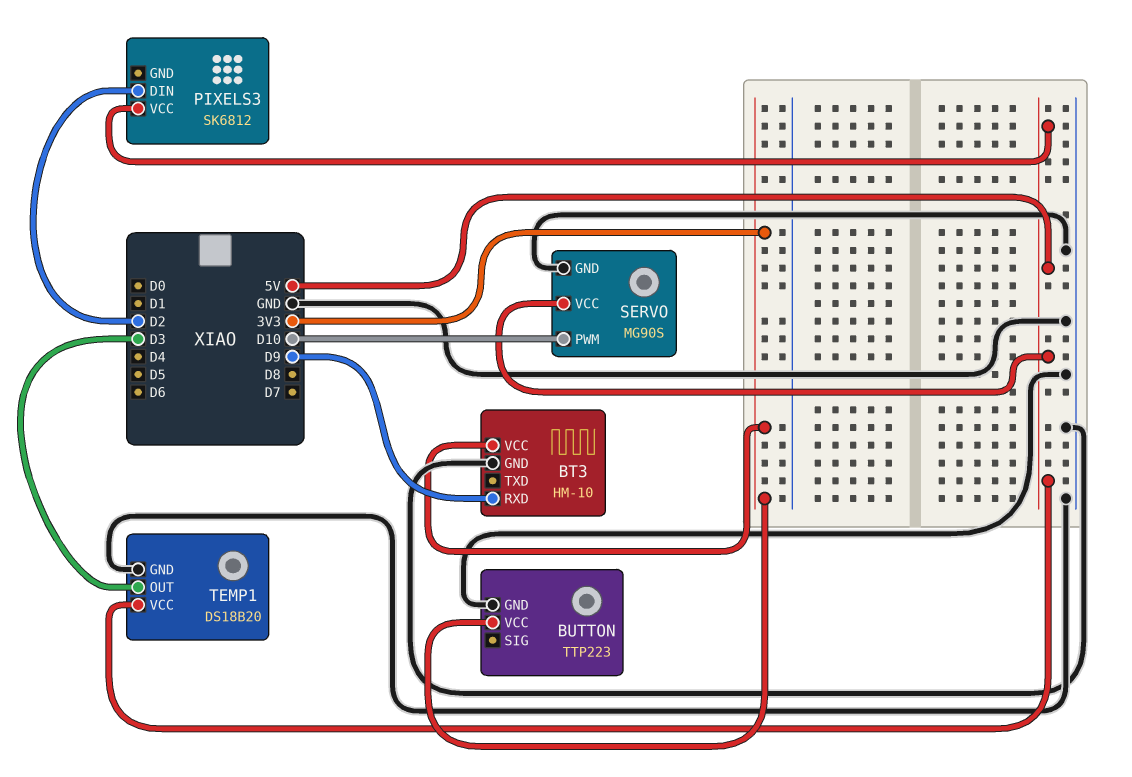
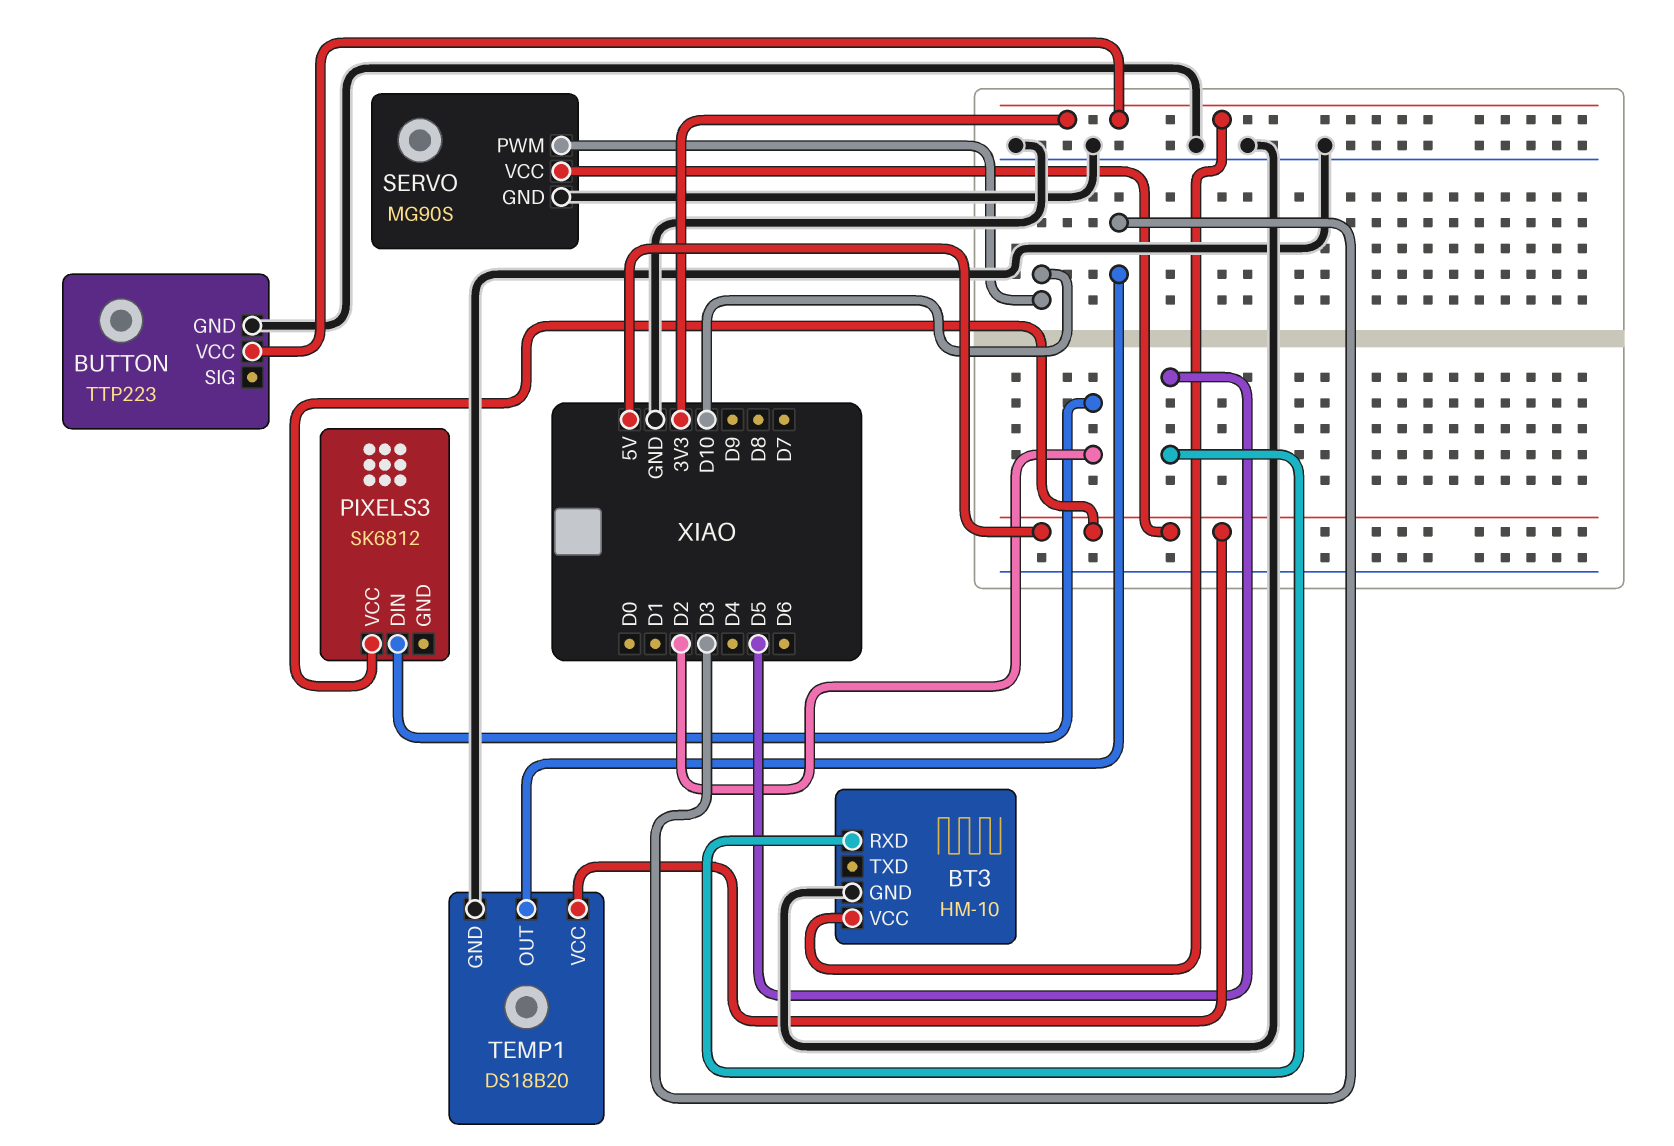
BT3 pin RXD: D9 -> D5

